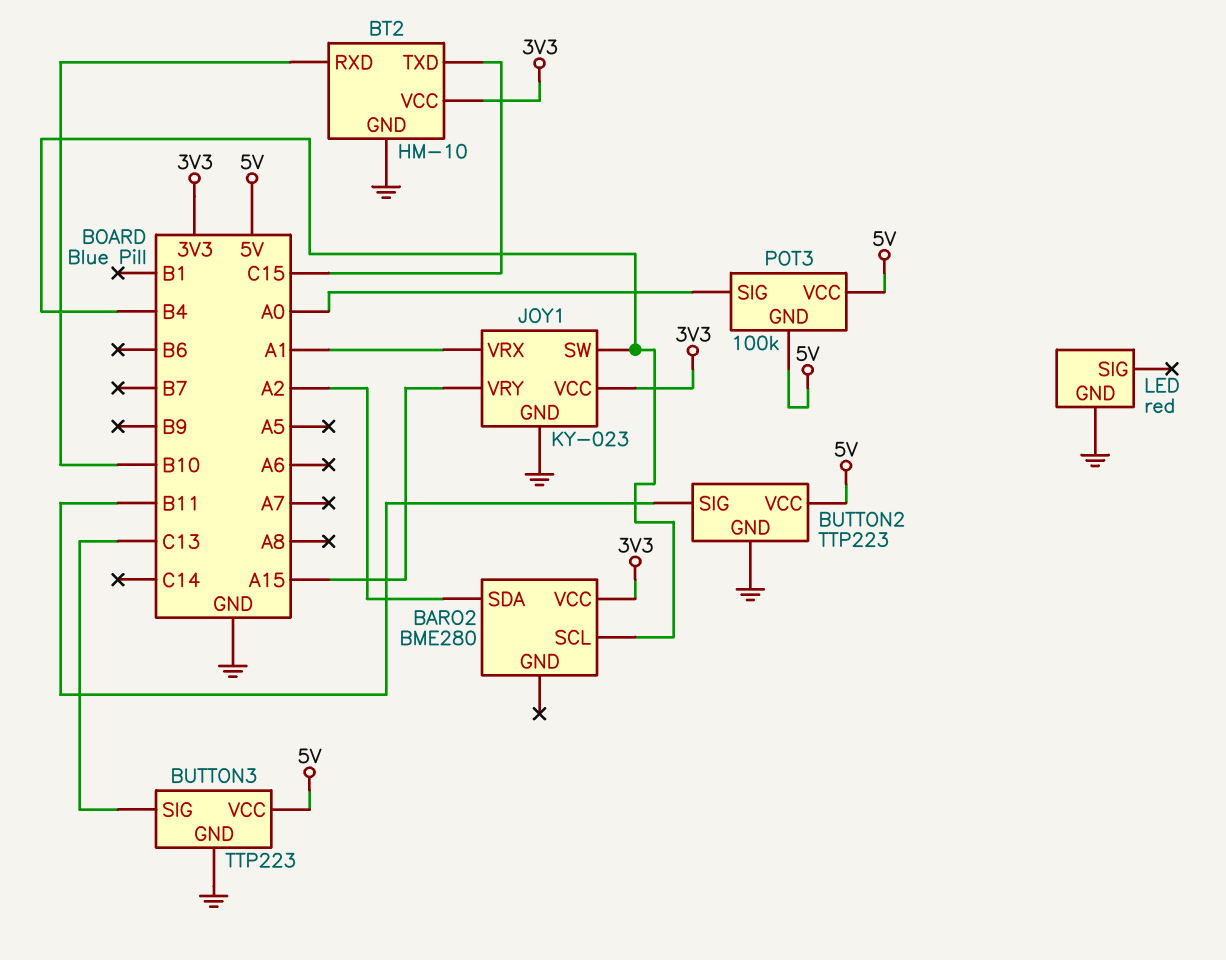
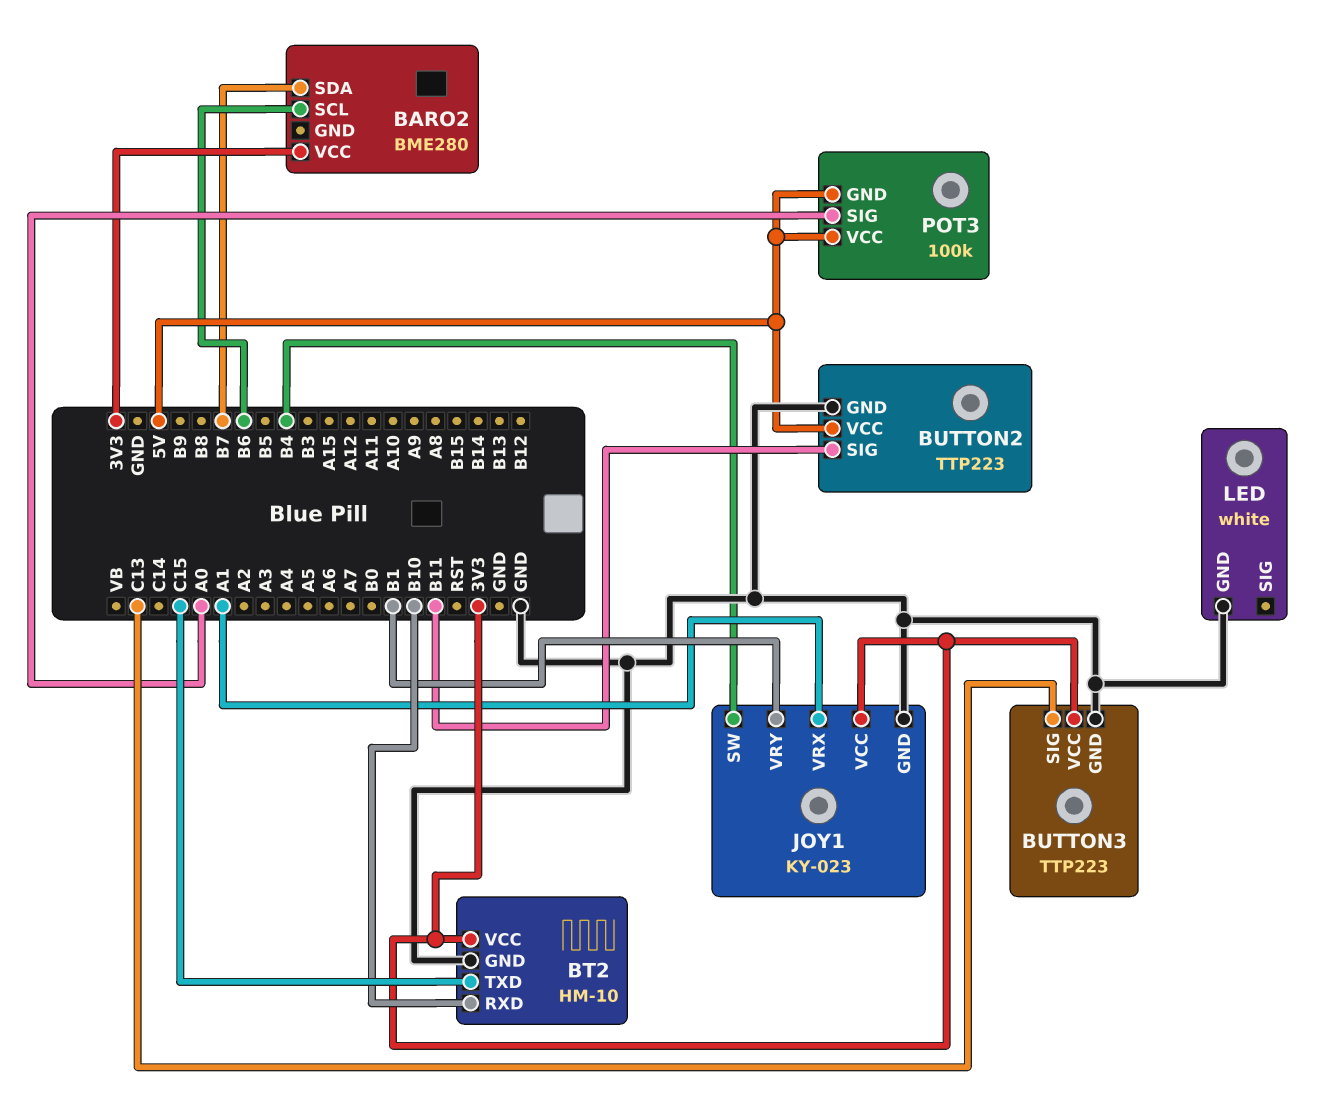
BARO2 pin SCL: B4 -> B6
BARO2 pin SDA: A2 -> B7
BUTTON3 pin VCC: 5V -> 3V3
JOY1 pin VRY: A15 -> B1
LED: red -> white

